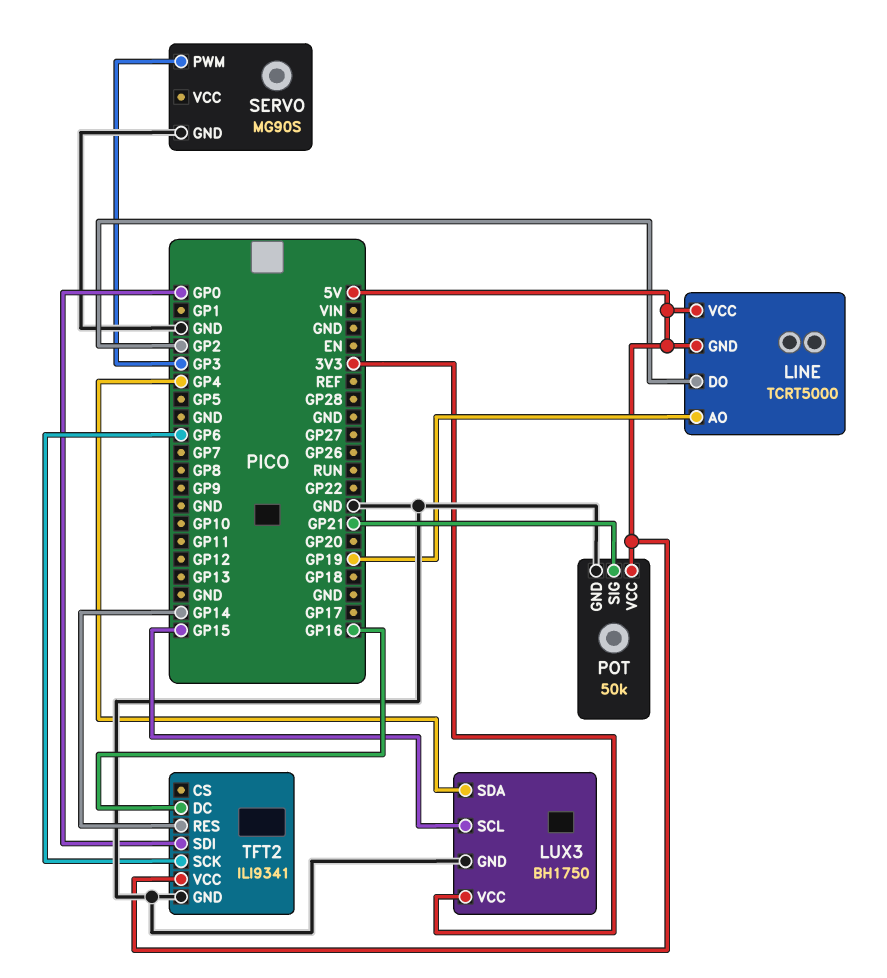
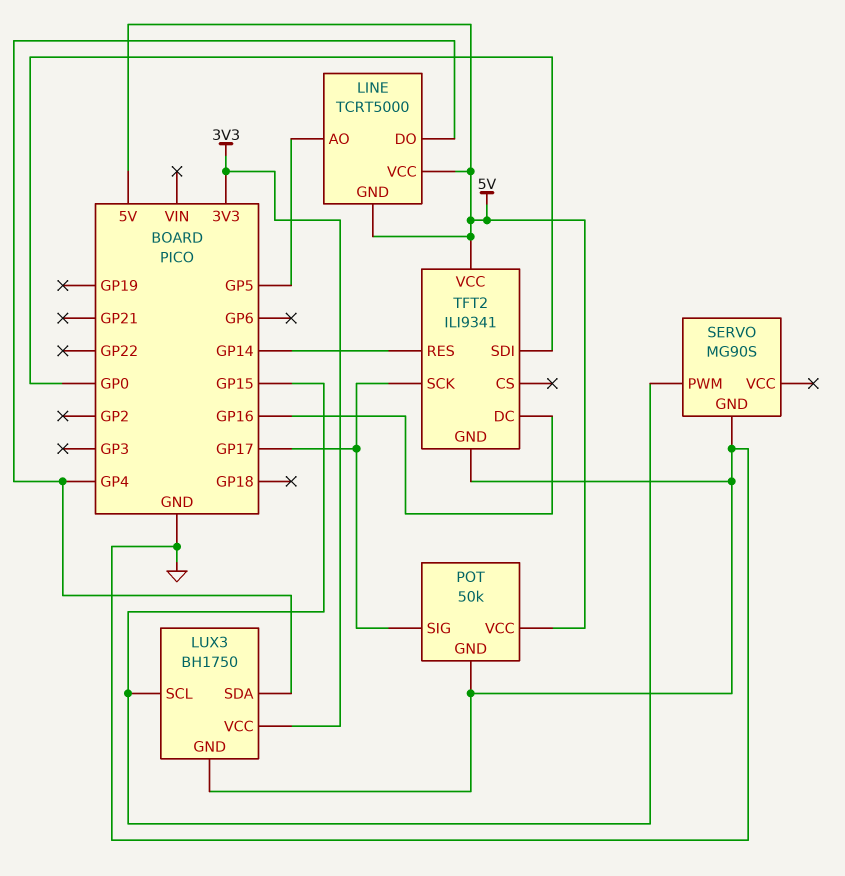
LINE pin AO: GP19 -> GP5
LINE pin DO: GP2 -> GP4
POT pin SIG: GP21 -> GP17
SERVO pin PWM: GP3 -> GP15
TFT2 pin SCK: GP6 -> GP17

